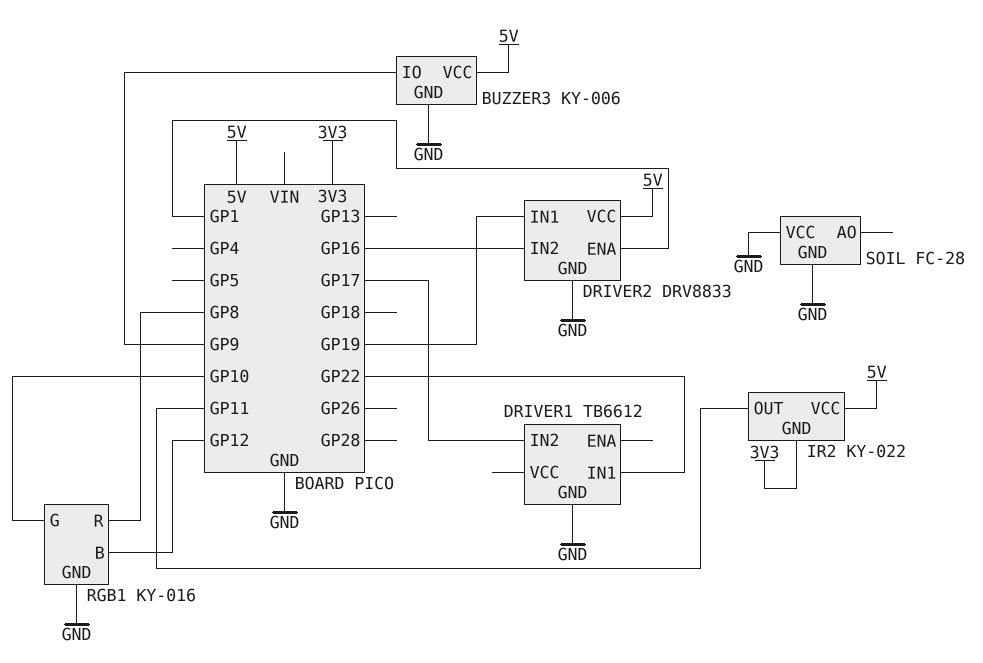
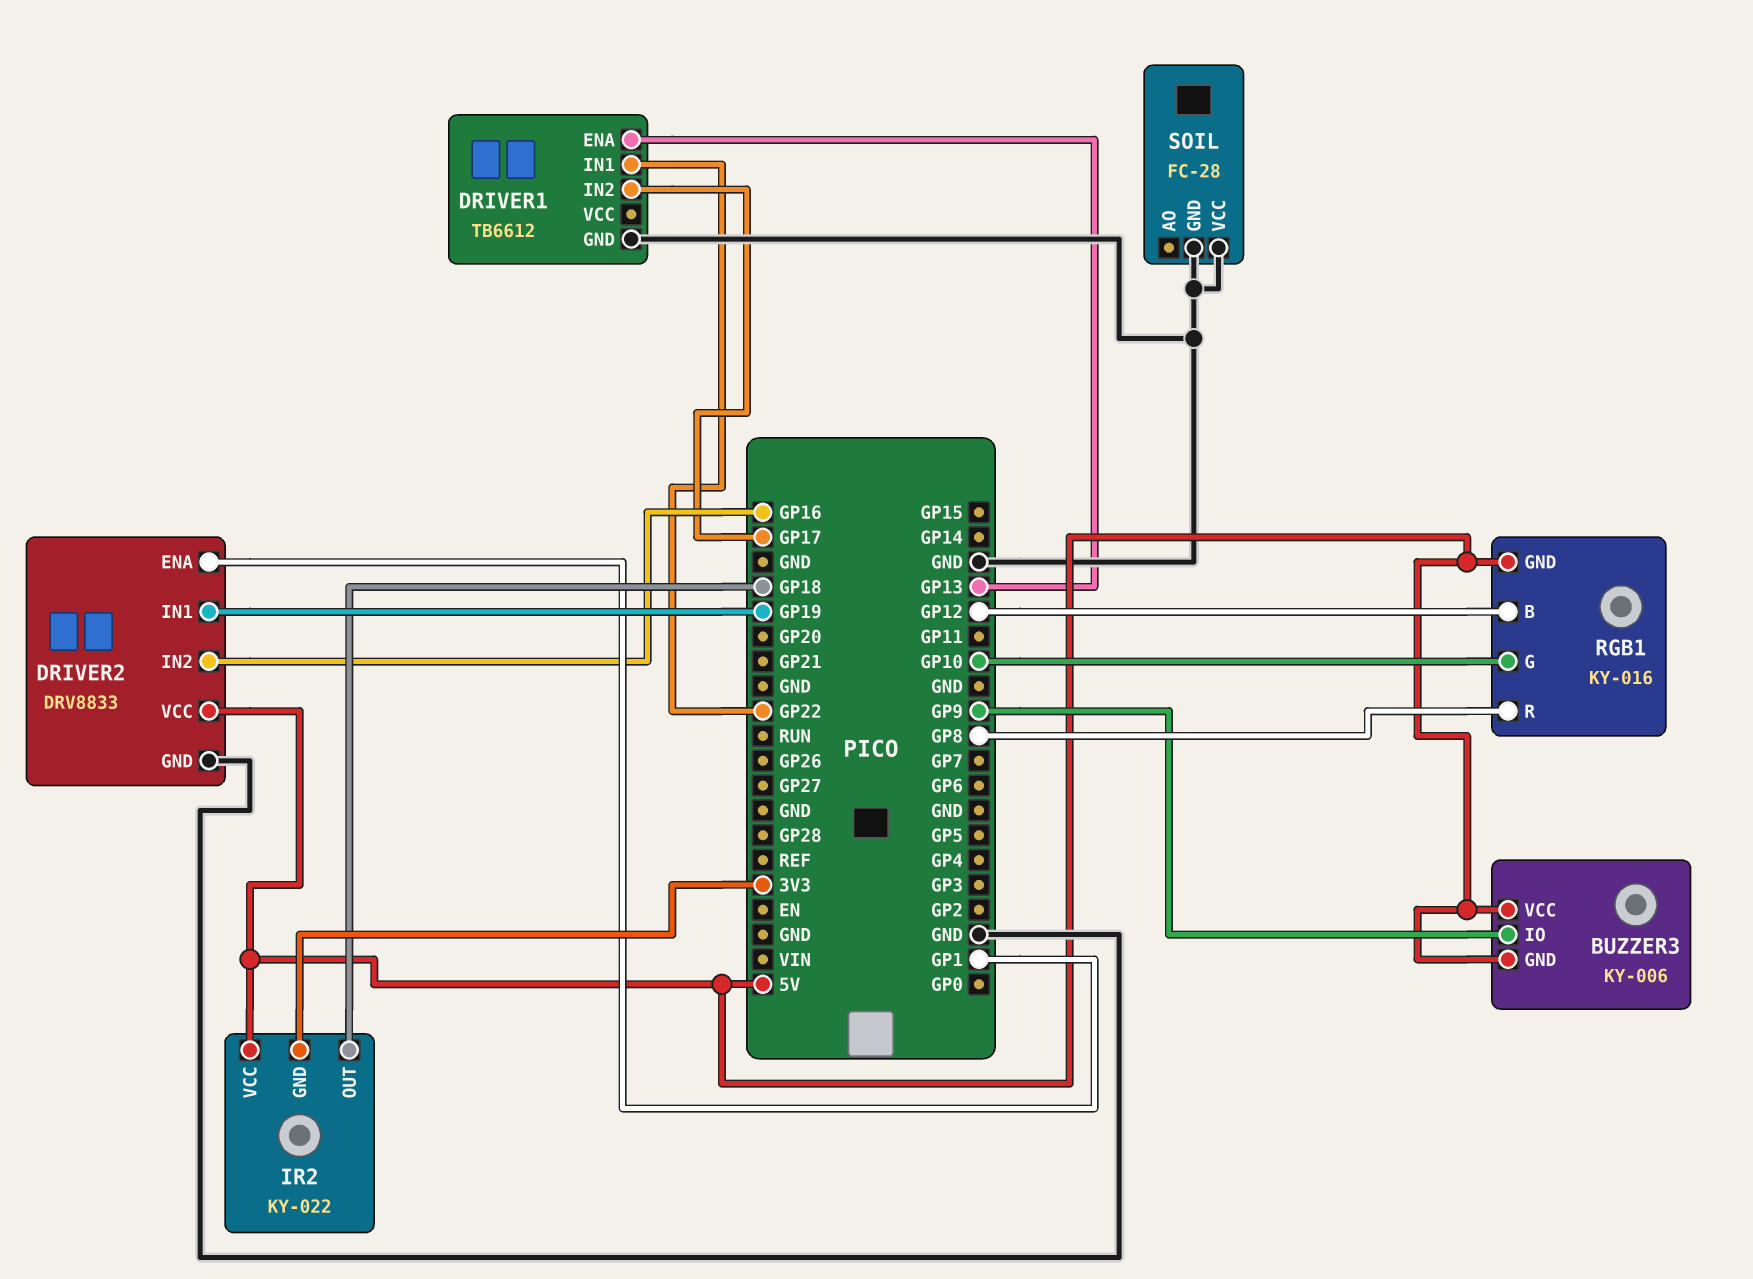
BUZZER3 pin GND: GND -> 5V
DRIVER1 pin ENA: none -> GP13
IR2 pin OUT: GP11 -> GP18
RGB1 pin GND: GND -> 5V

